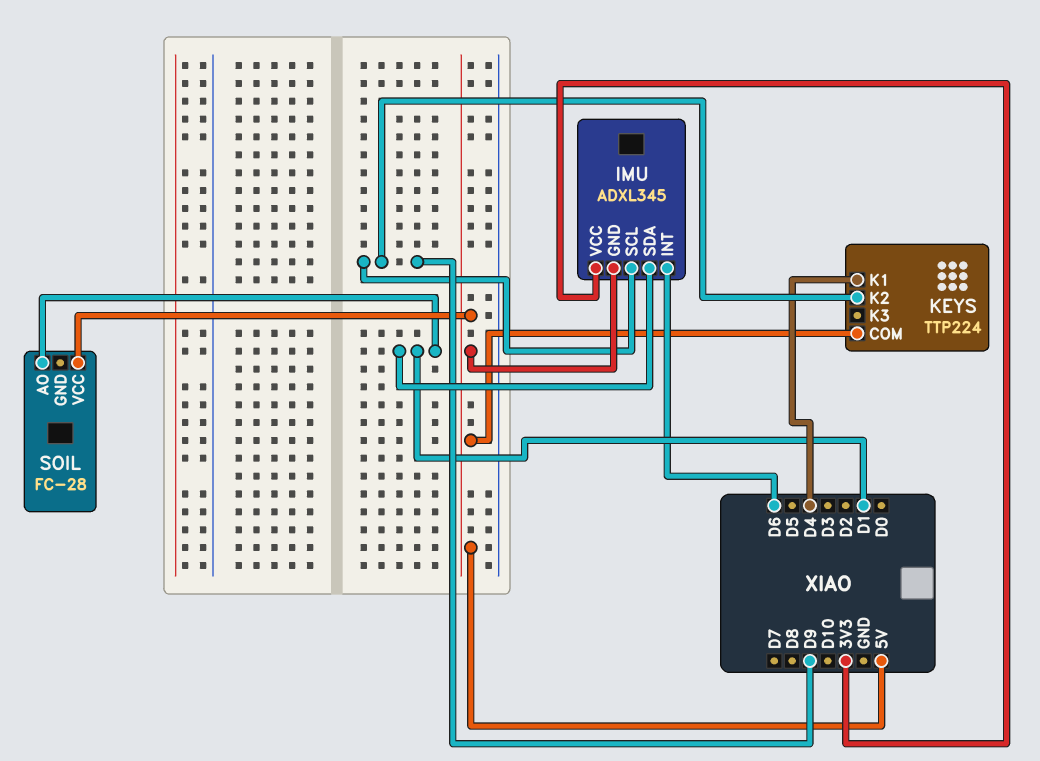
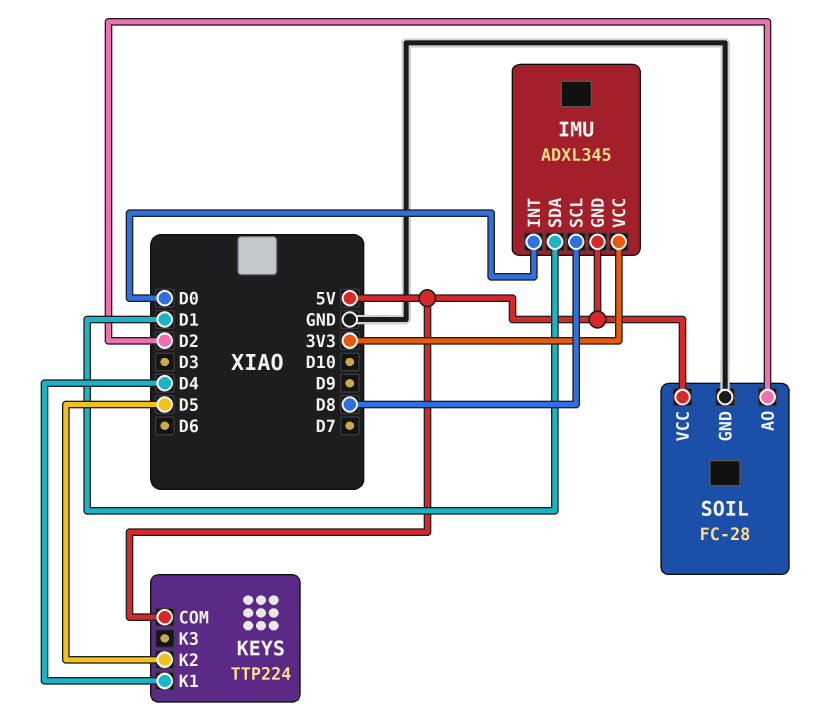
IMU pin INT: D6 -> D0
IMU pin SCL: D9 -> D8
KEYS pin K2: D9 -> D5
SOIL pin AO: D1 -> D2
SOIL pin GND: none -> GND

